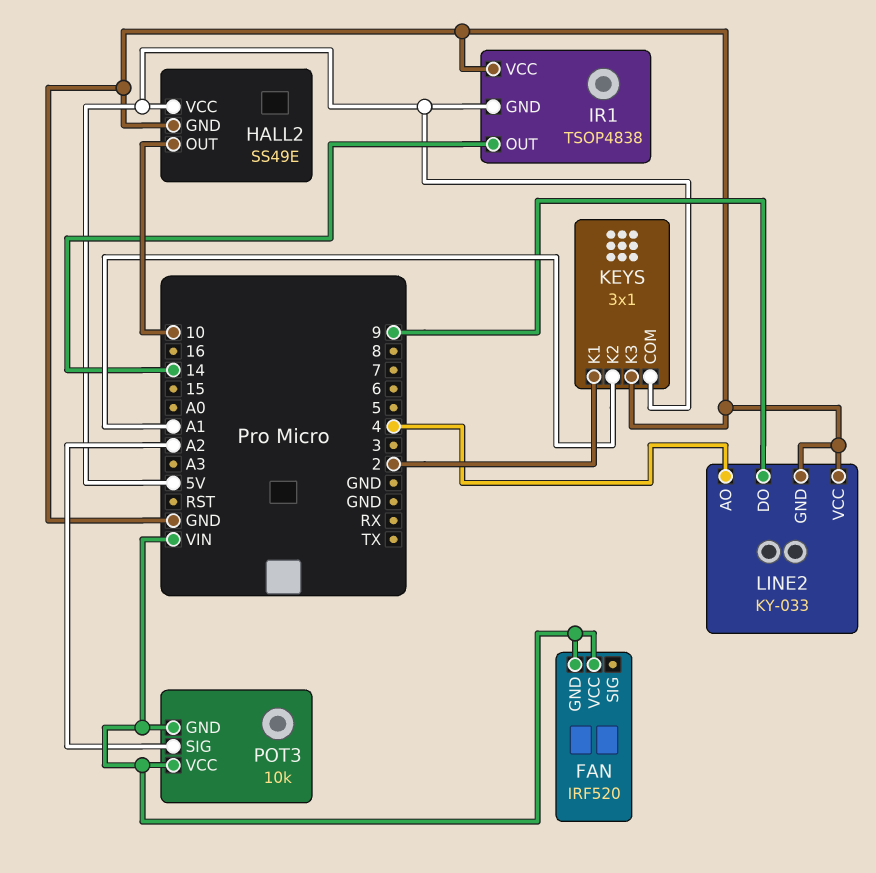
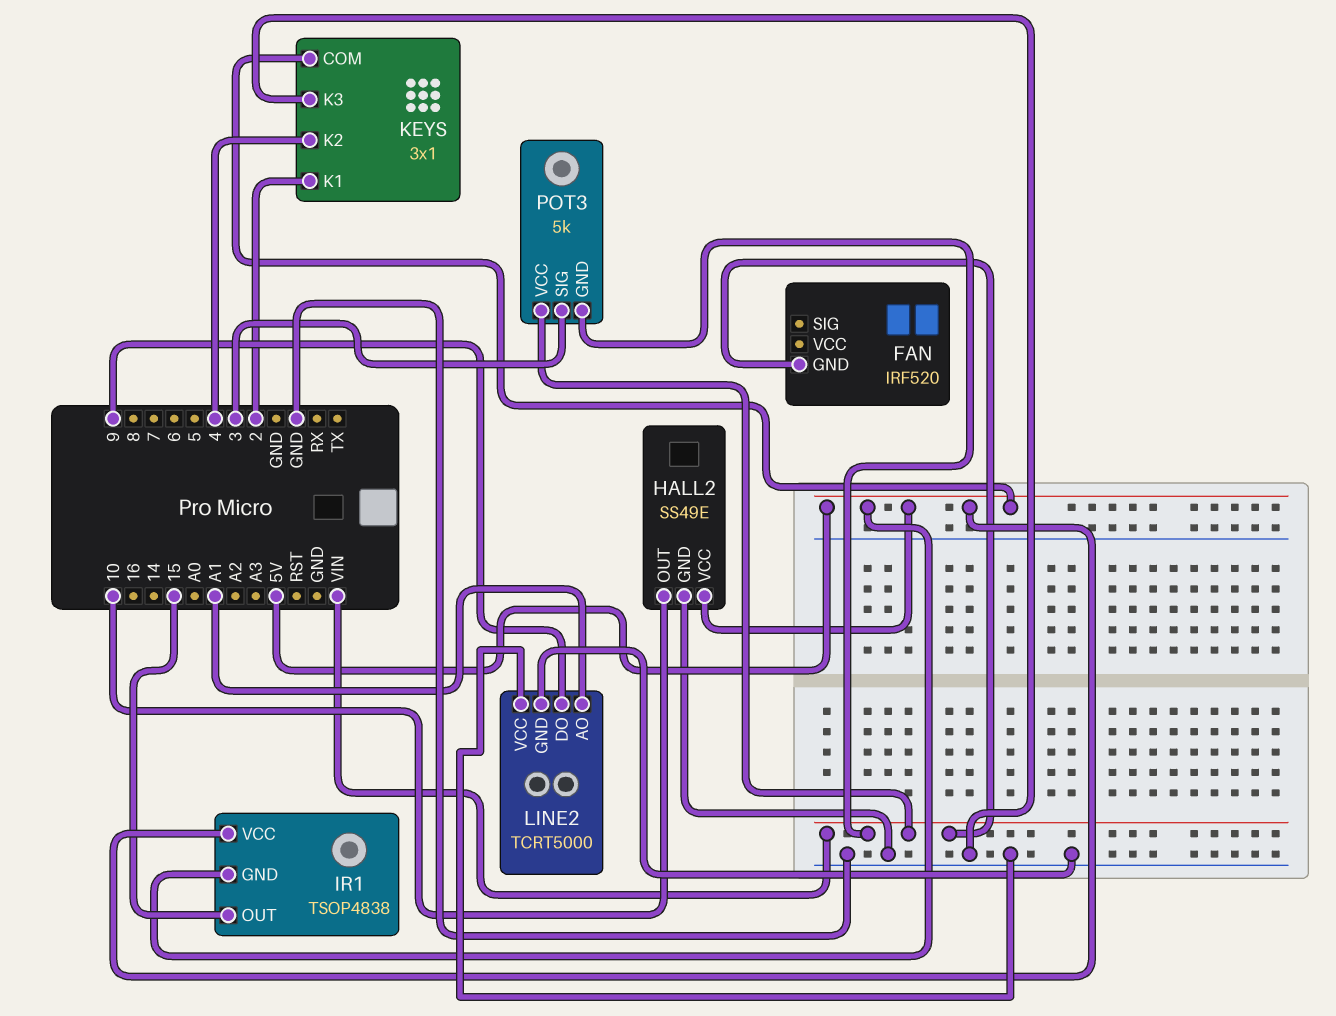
FAN pin VCC: VIN -> none
IR1 pin OUT: 14 -> 15
IR1 pin VCC: GND -> 5V
KEYS pin K2: A1 -> 4
LINE2: KY-033 -> TCRT5000
LINE2 pin AO: 4 -> A1
POT3: 10k -> 5k
POT3 pin SIG: A2 -> 3

